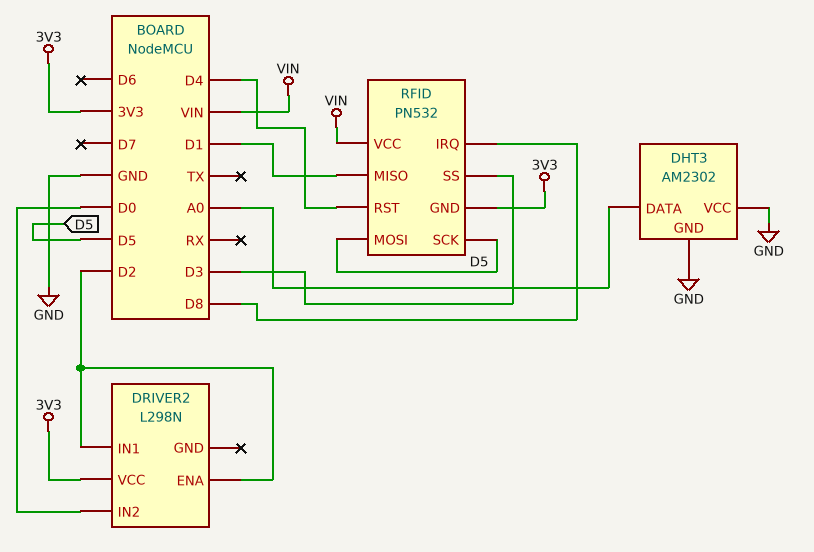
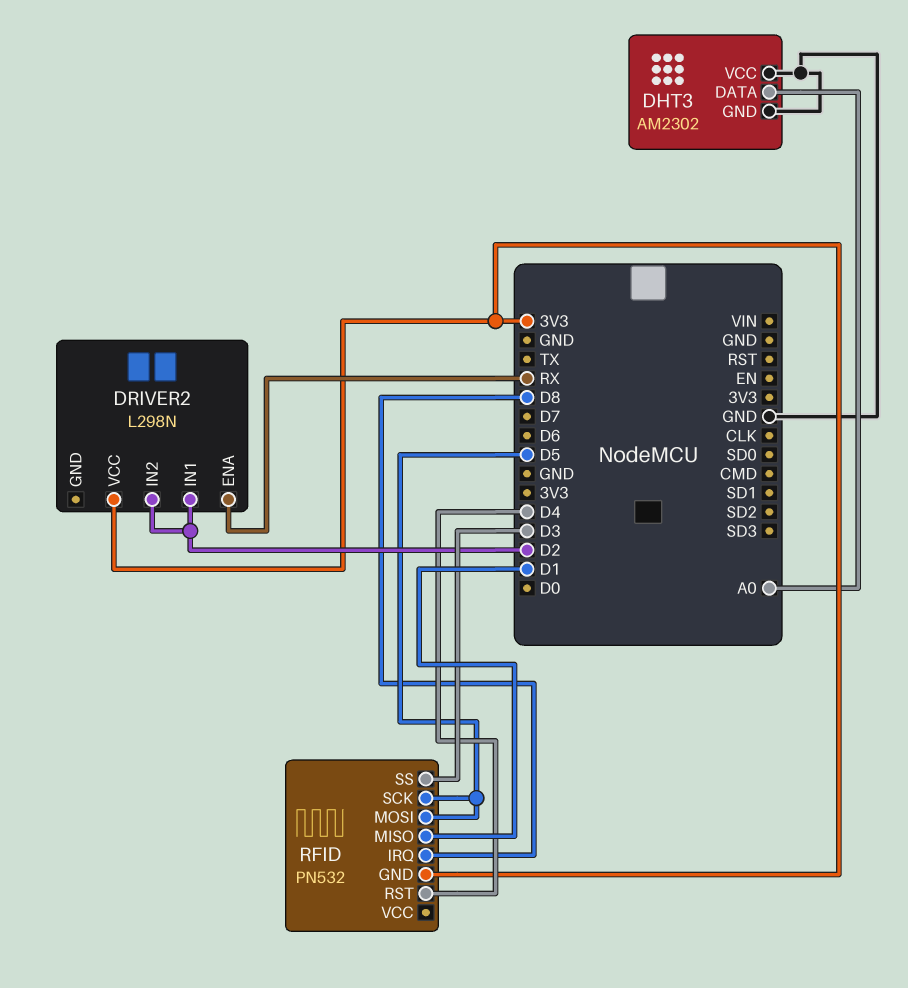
DRIVER2 pin ENA: D2 -> RX
DRIVER2 pin IN2: D0 -> D2
RFID pin VCC: VIN -> none

